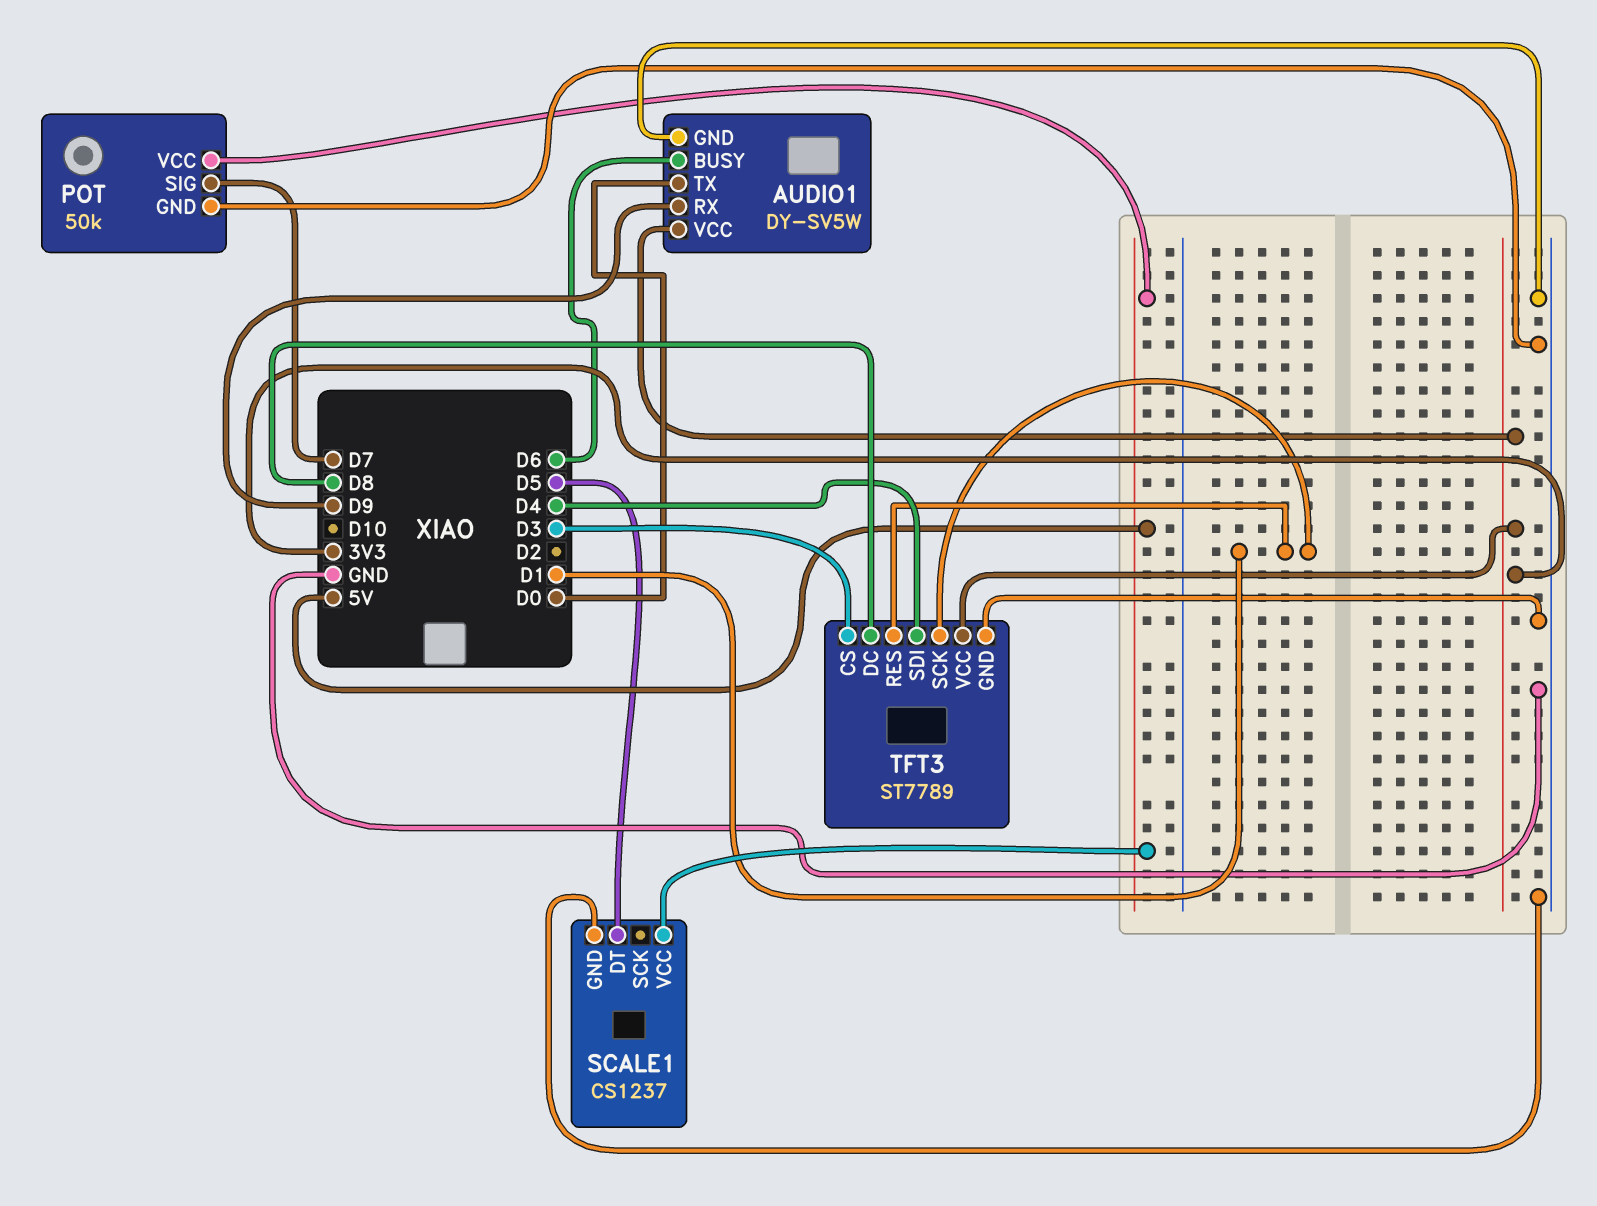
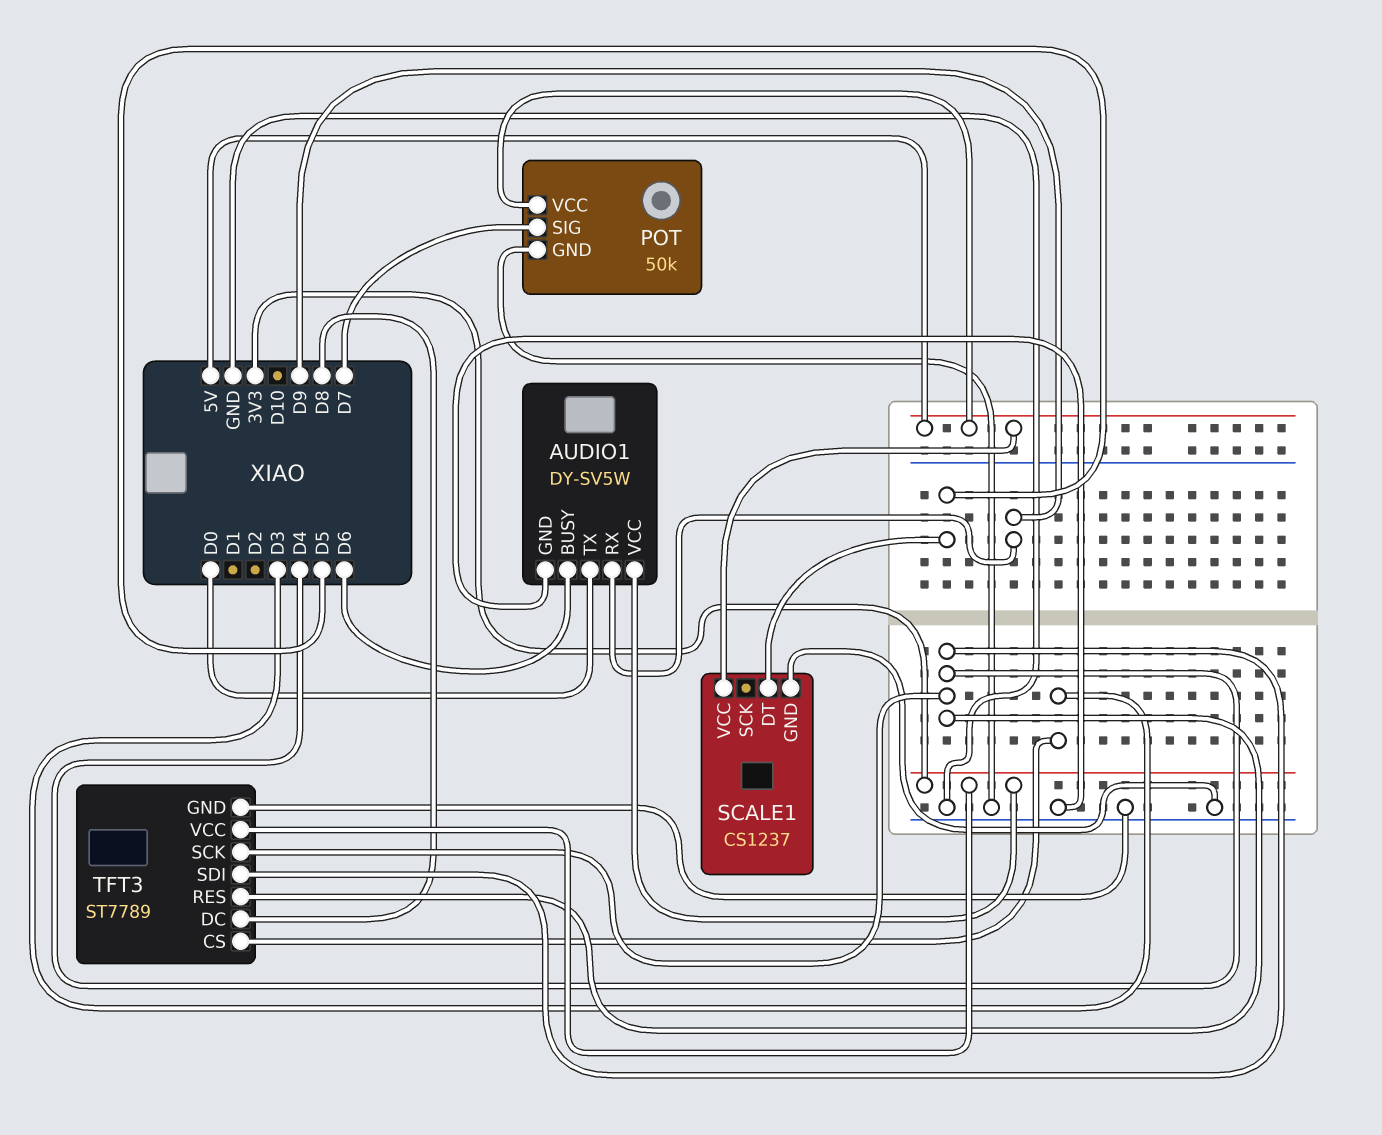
TFT3 pin RES: D1 -> D4
TFT3 pin SCK: D1 -> D4

